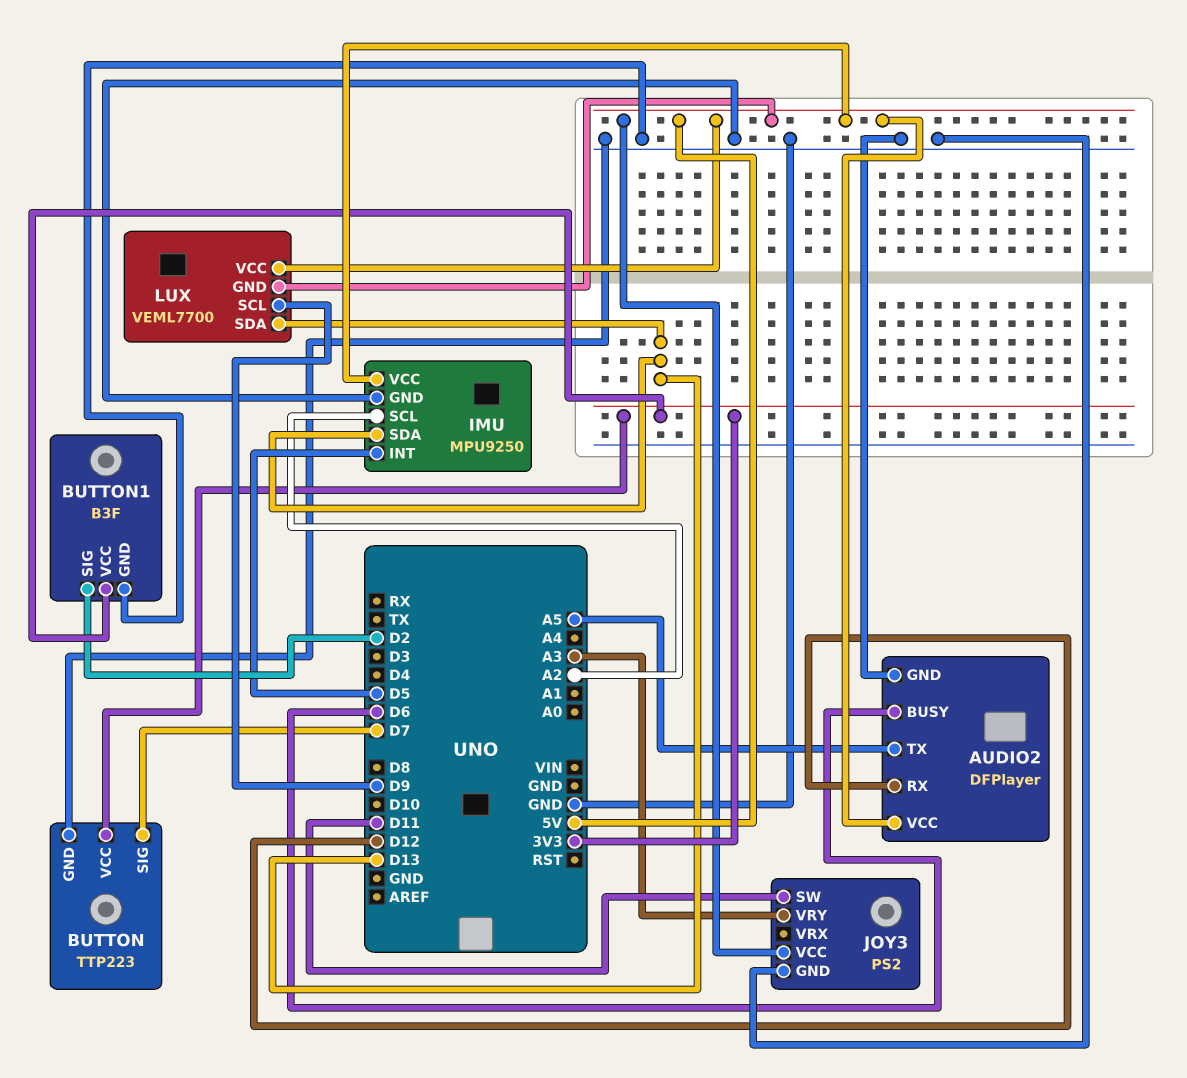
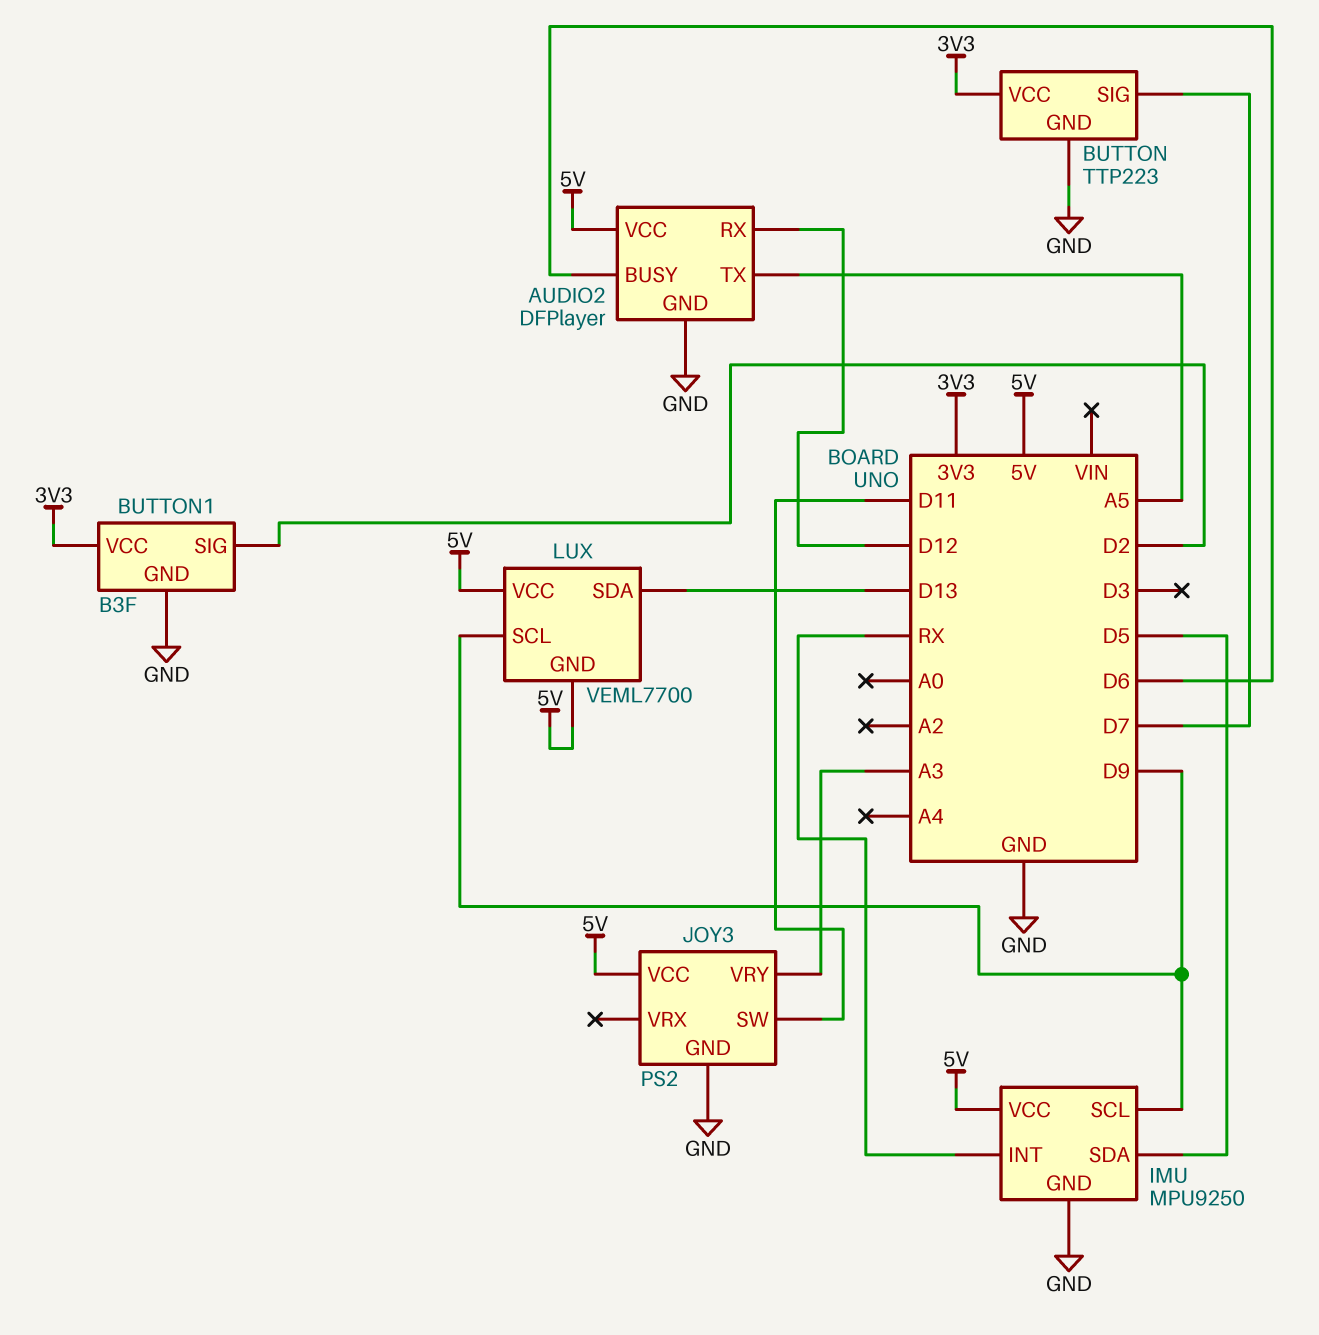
IMU pin INT: D5 -> RX
IMU pin SCL: A2 -> D9
IMU pin SDA: D13 -> D5

